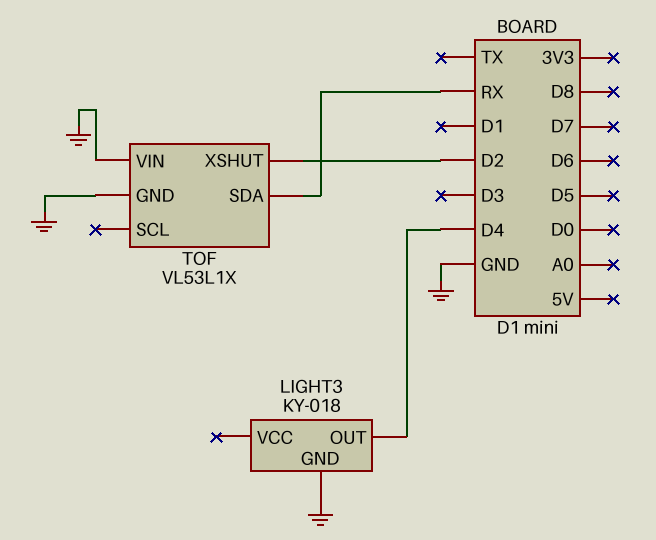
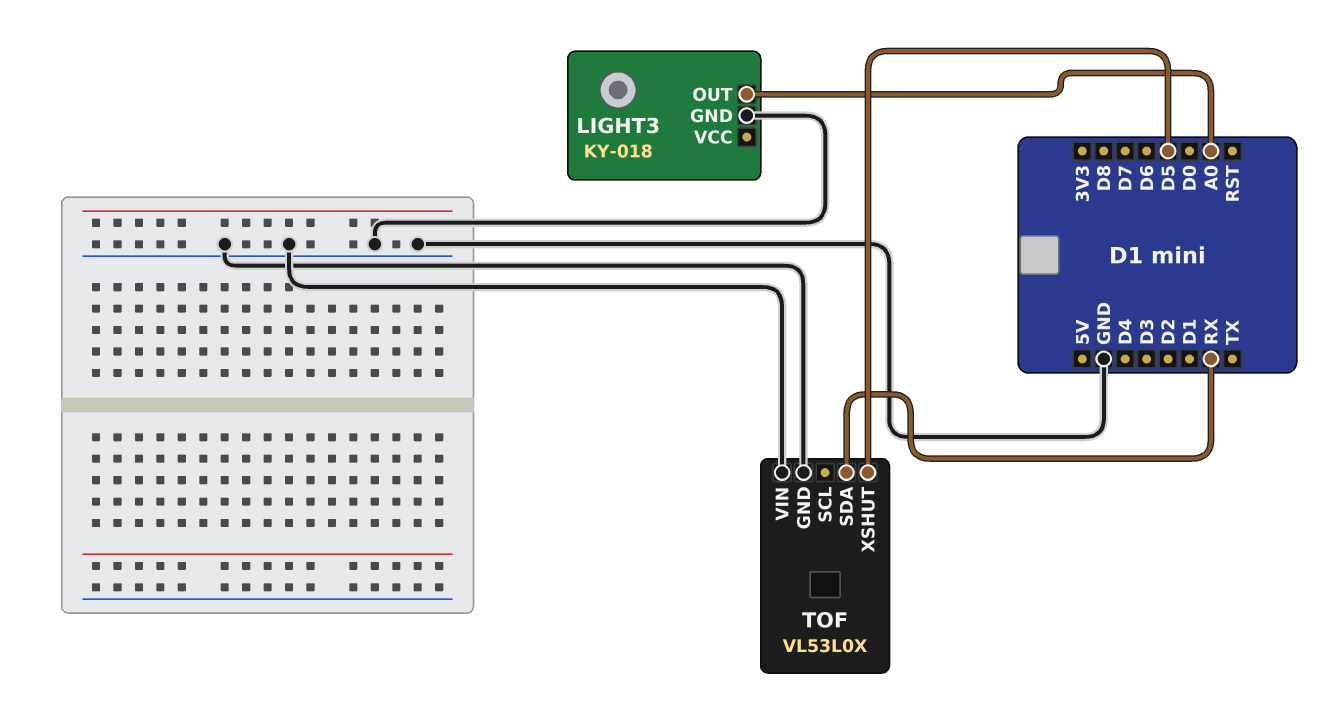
LIGHT3 pin OUT: D4 -> A0
TOF: VL53L1X -> VL53L0X
TOF pin XSHUT: D2 -> D5

